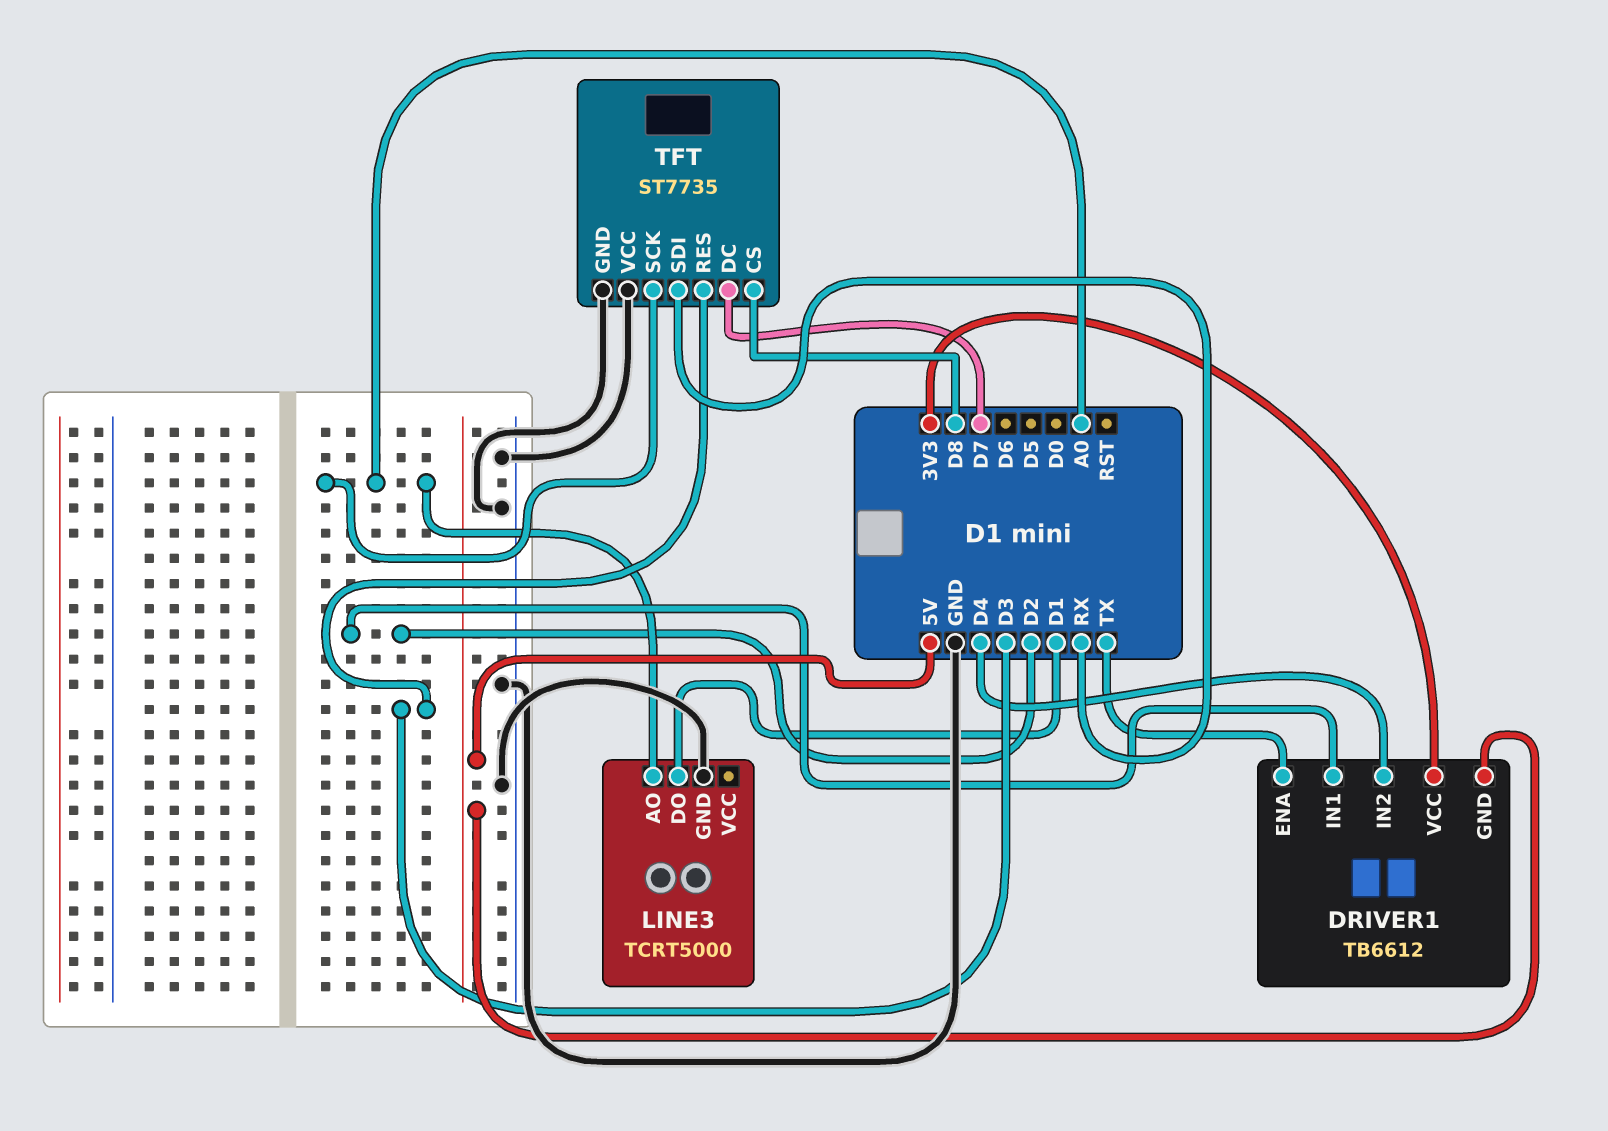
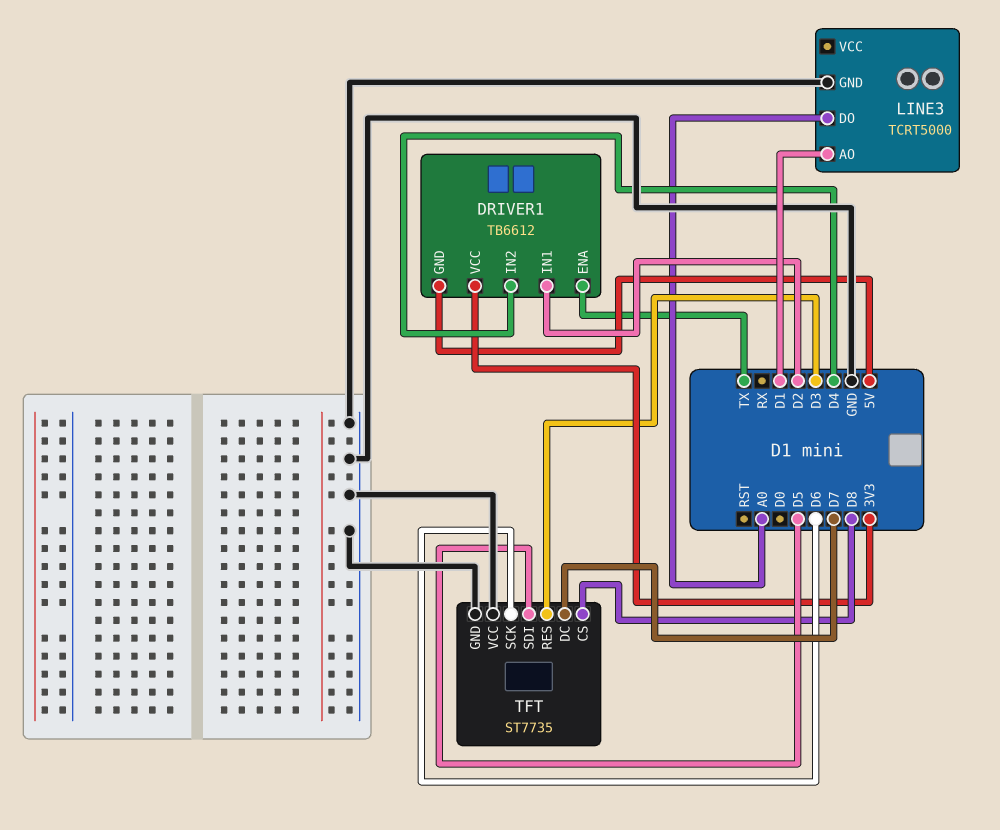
LINE3 pin AO: A0 -> D1
LINE3 pin DO: D1 -> A0
TFT pin SCK: A0 -> D6
TFT pin SDI: RX -> D5

